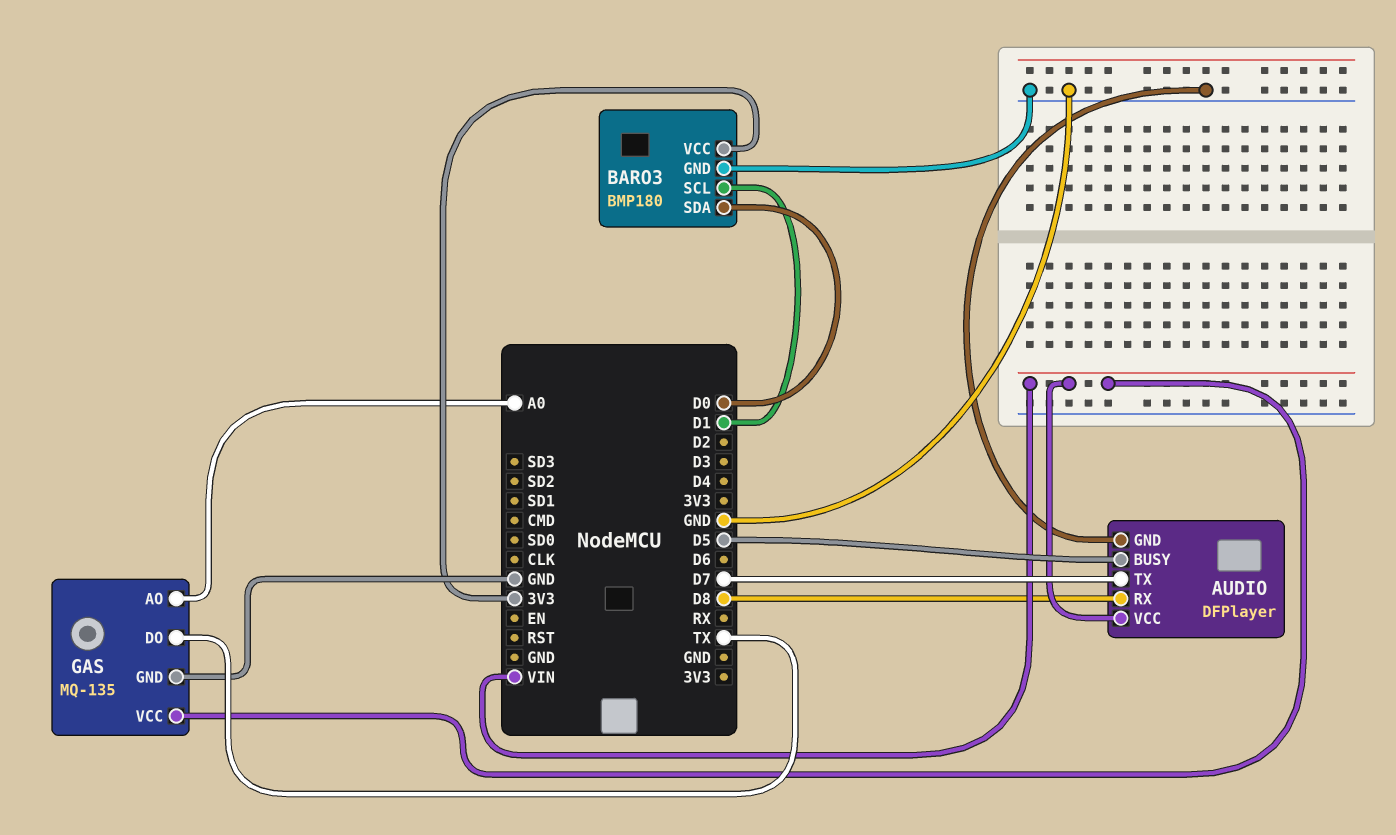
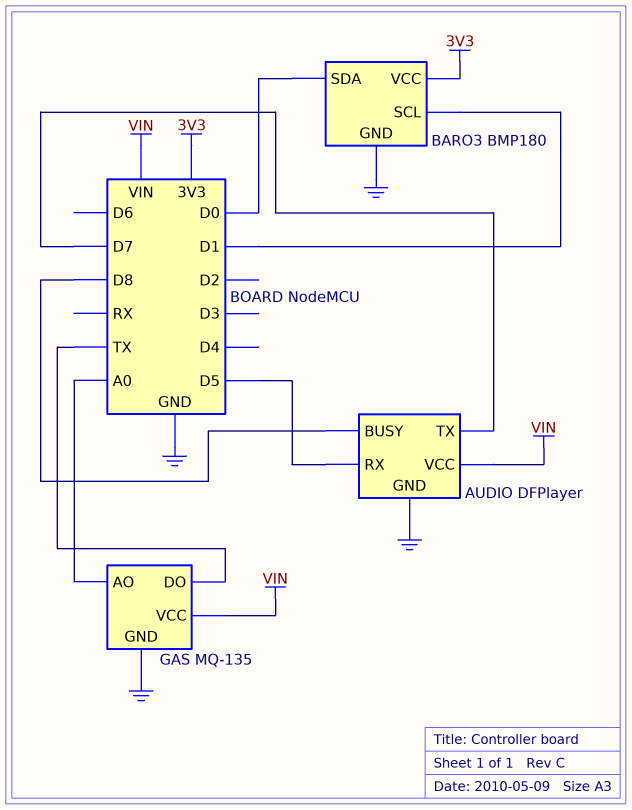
AUDIO pin BUSY: D5 -> D8
AUDIO pin RX: D8 -> D5

